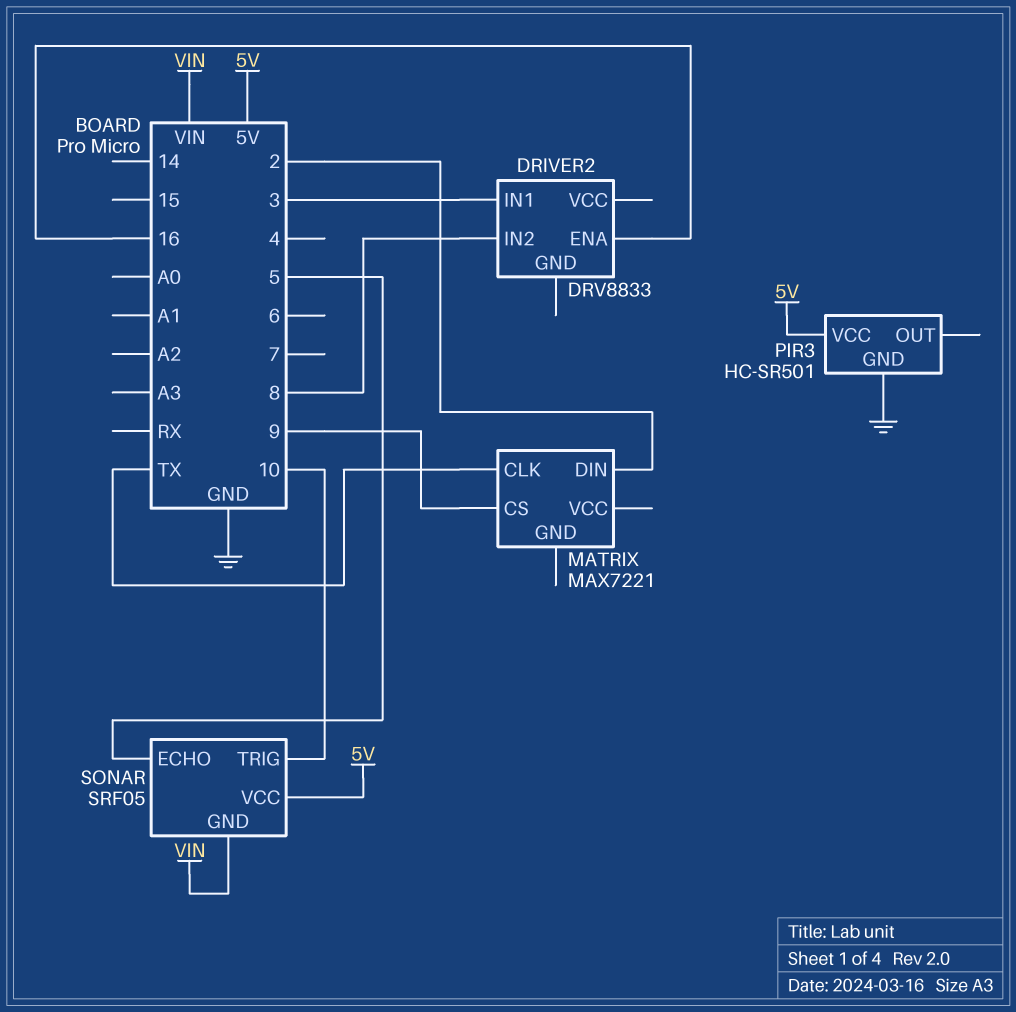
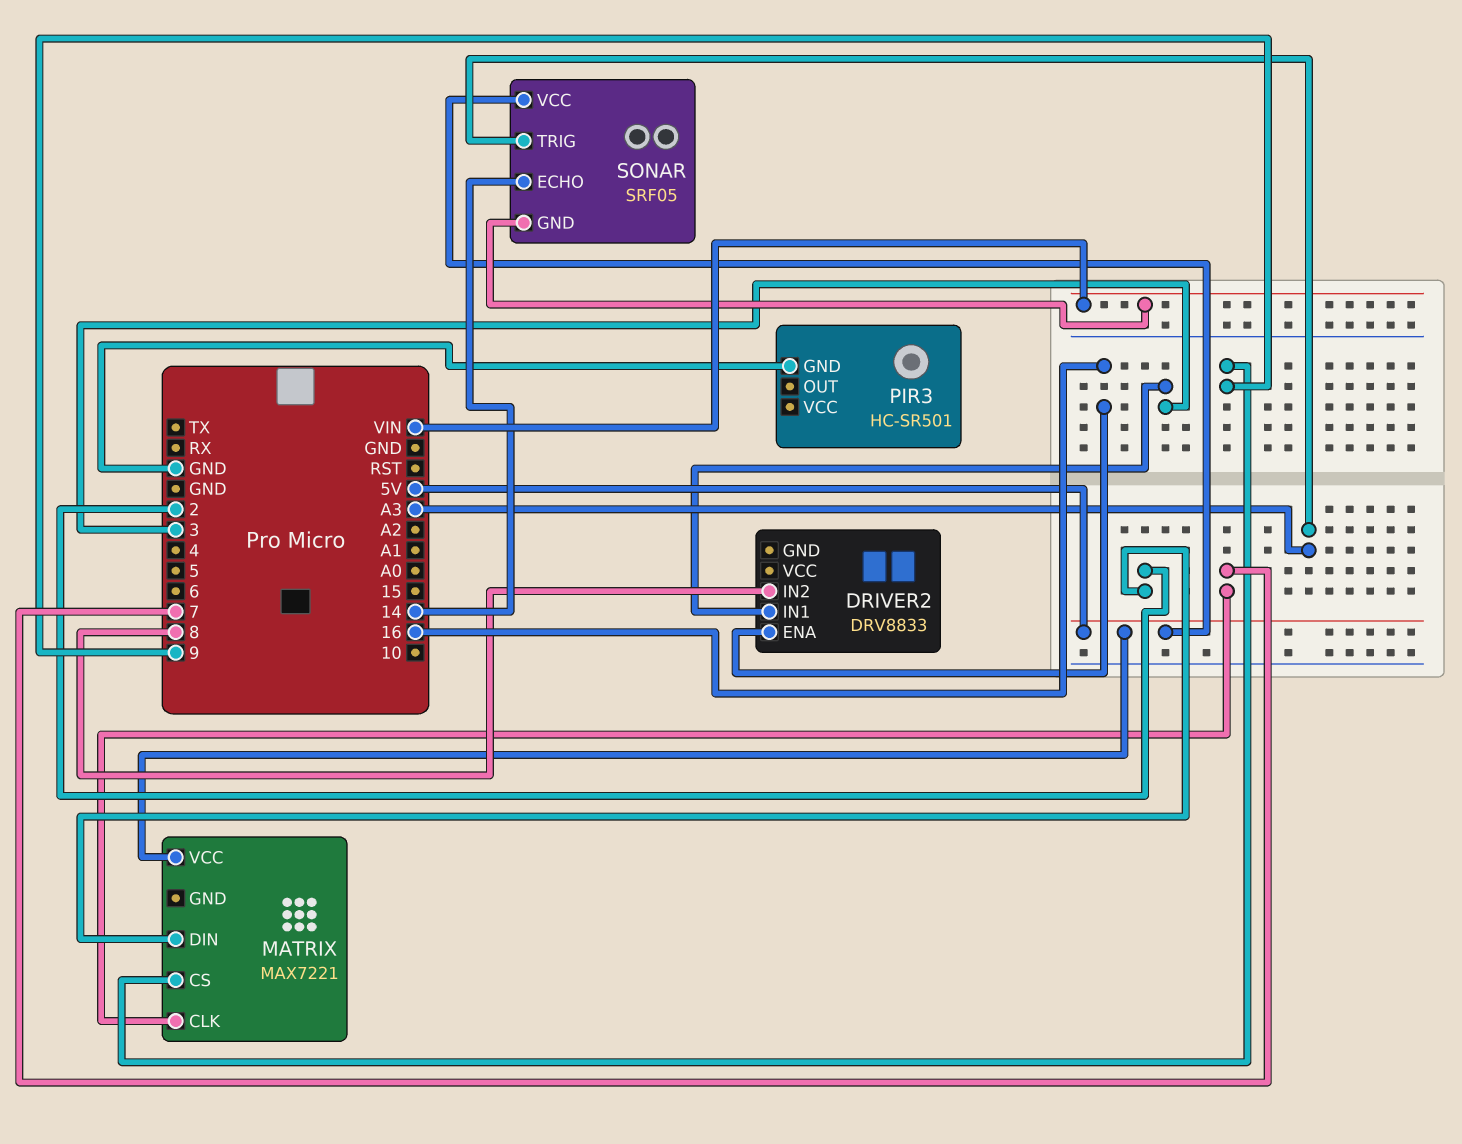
MATRIX pin CLK: TX -> 7
MATRIX pin VCC: none -> 5V
PIR3 pin VCC: 5V -> none
SONAR pin ECHO: 5 -> 14
SONAR pin TRIG: 10 -> A3

